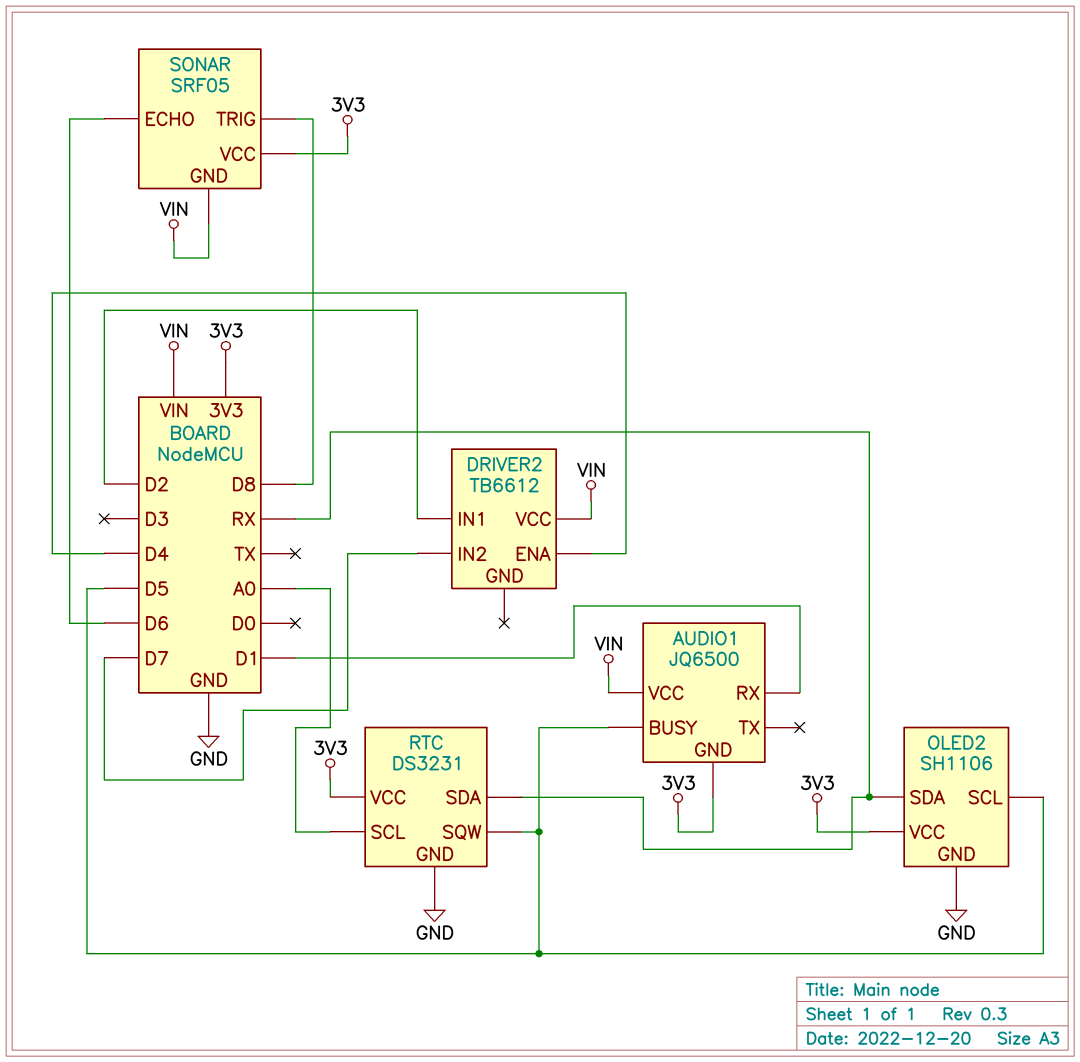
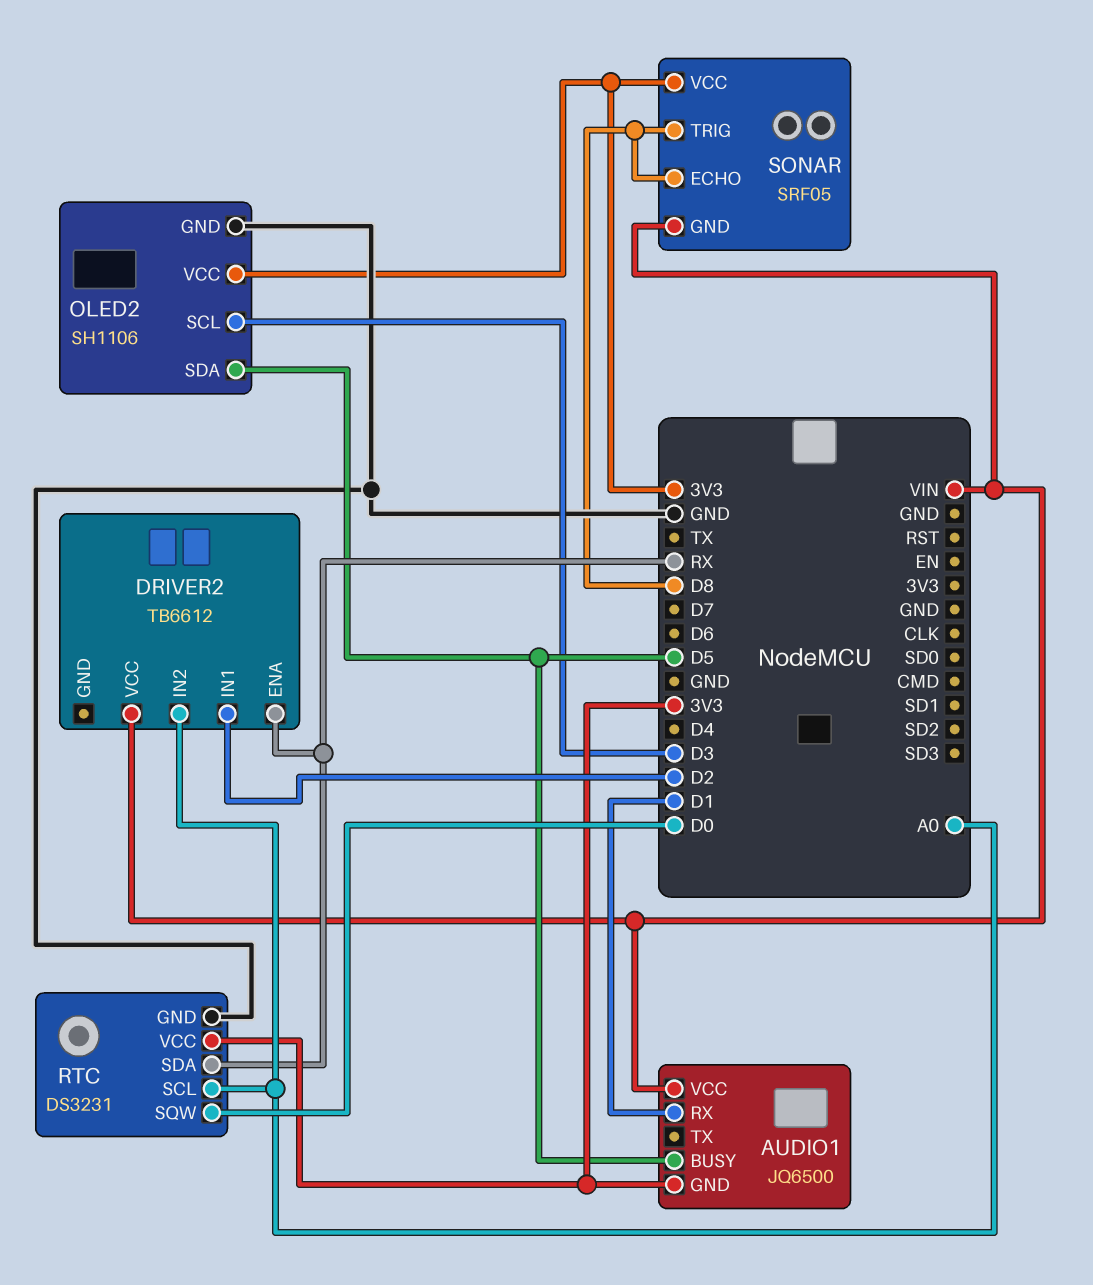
DRIVER2 pin ENA: D4 -> RX
DRIVER2 pin IN2: D7 -> A0
OLED2 pin SCL: D5 -> D3
OLED2 pin SDA: RX -> D5
RTC pin SQW: D5 -> D0
SONAR pin ECHO: D6 -> D8

